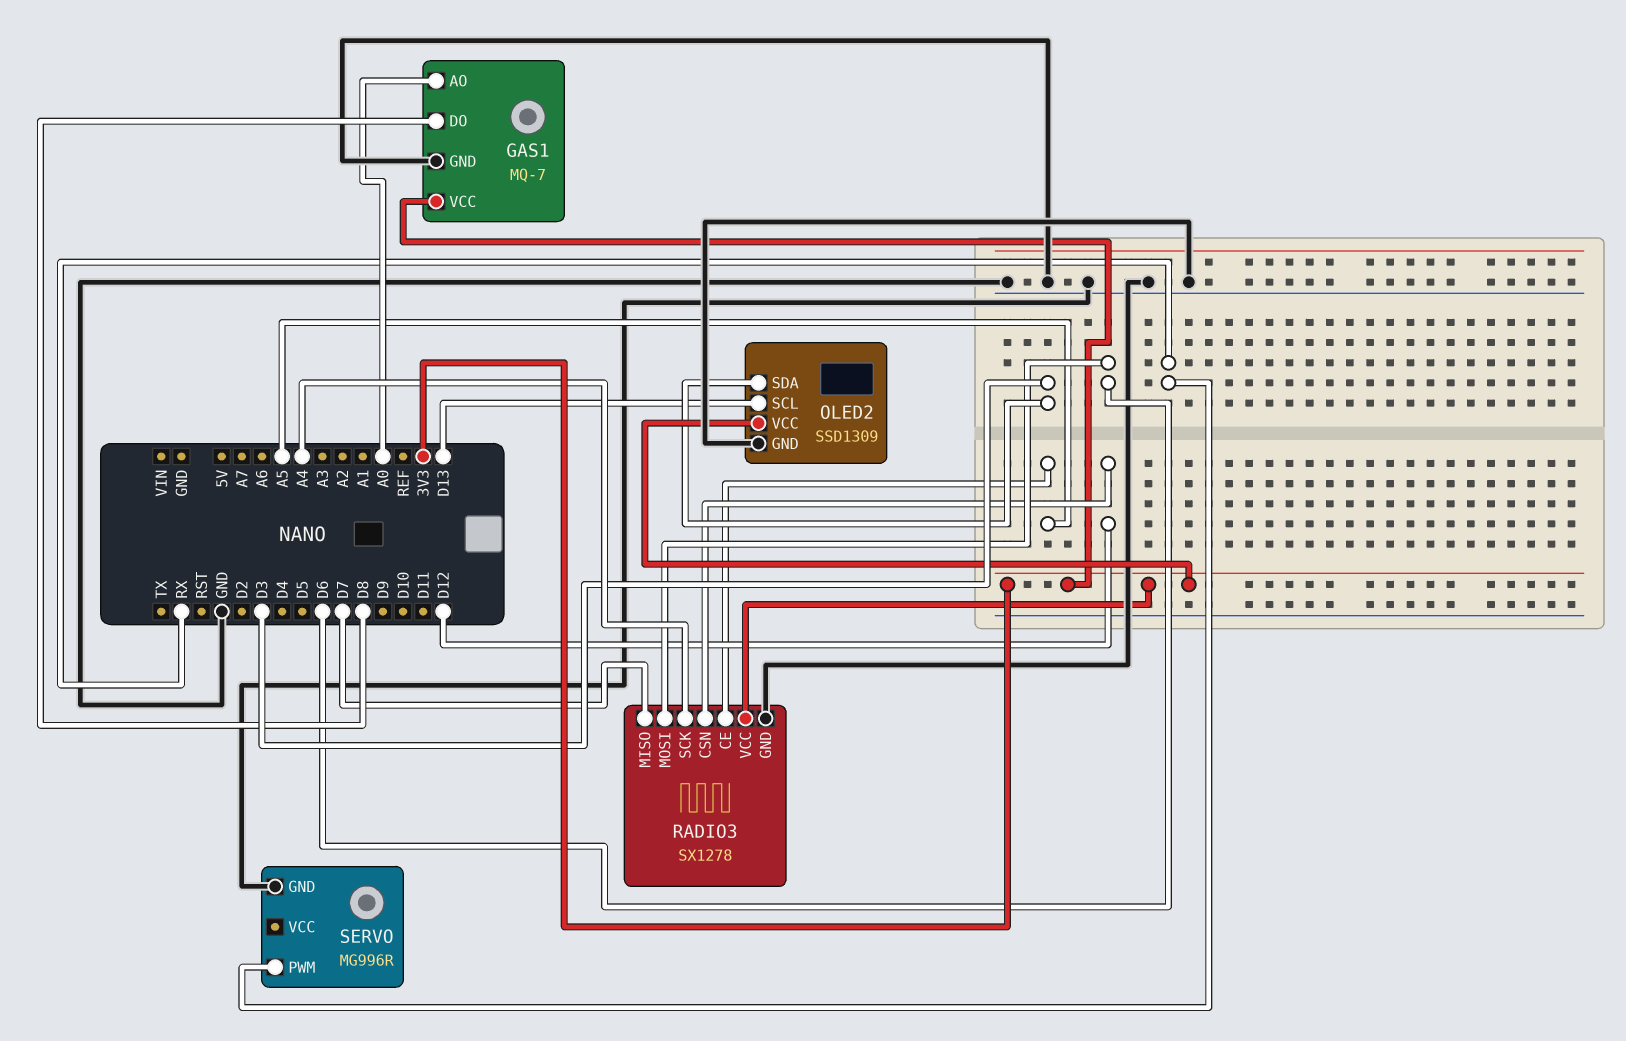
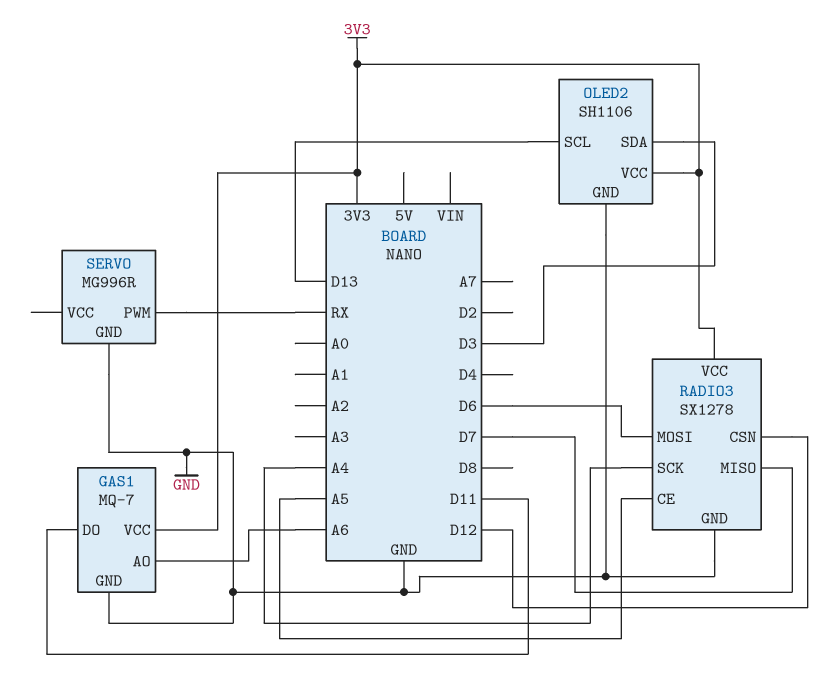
GAS1 pin AO: A0 -> A6
GAS1 pin DO: D8 -> D11
OLED2: SSD1309 -> SH1106

